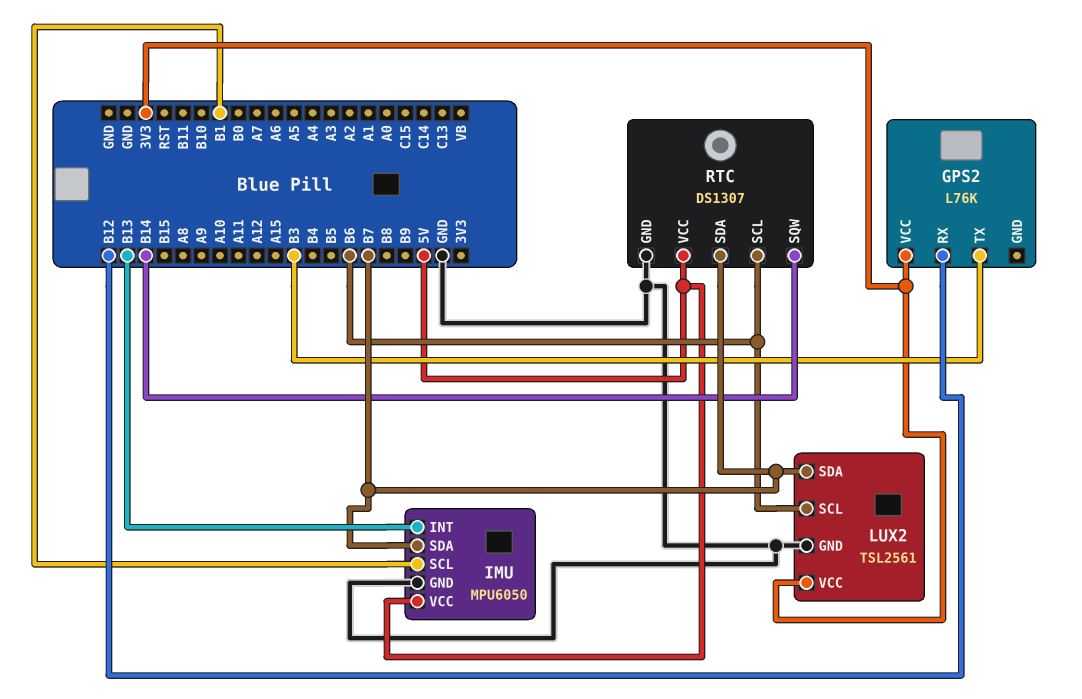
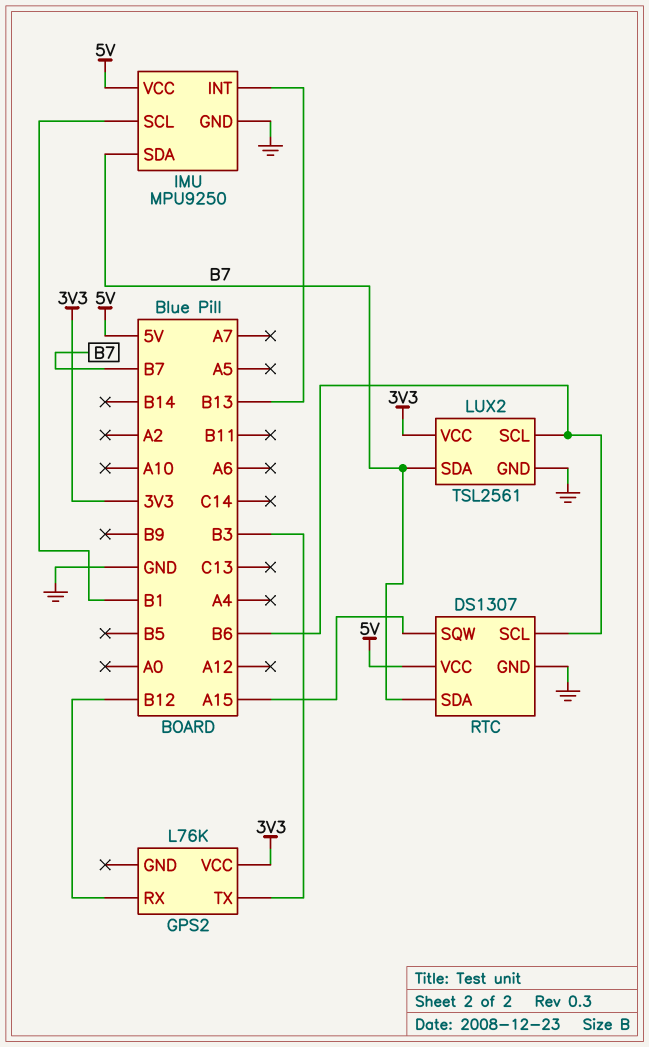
IMU: MPU6050 -> MPU9250
RTC pin SQW: B14 -> A15

